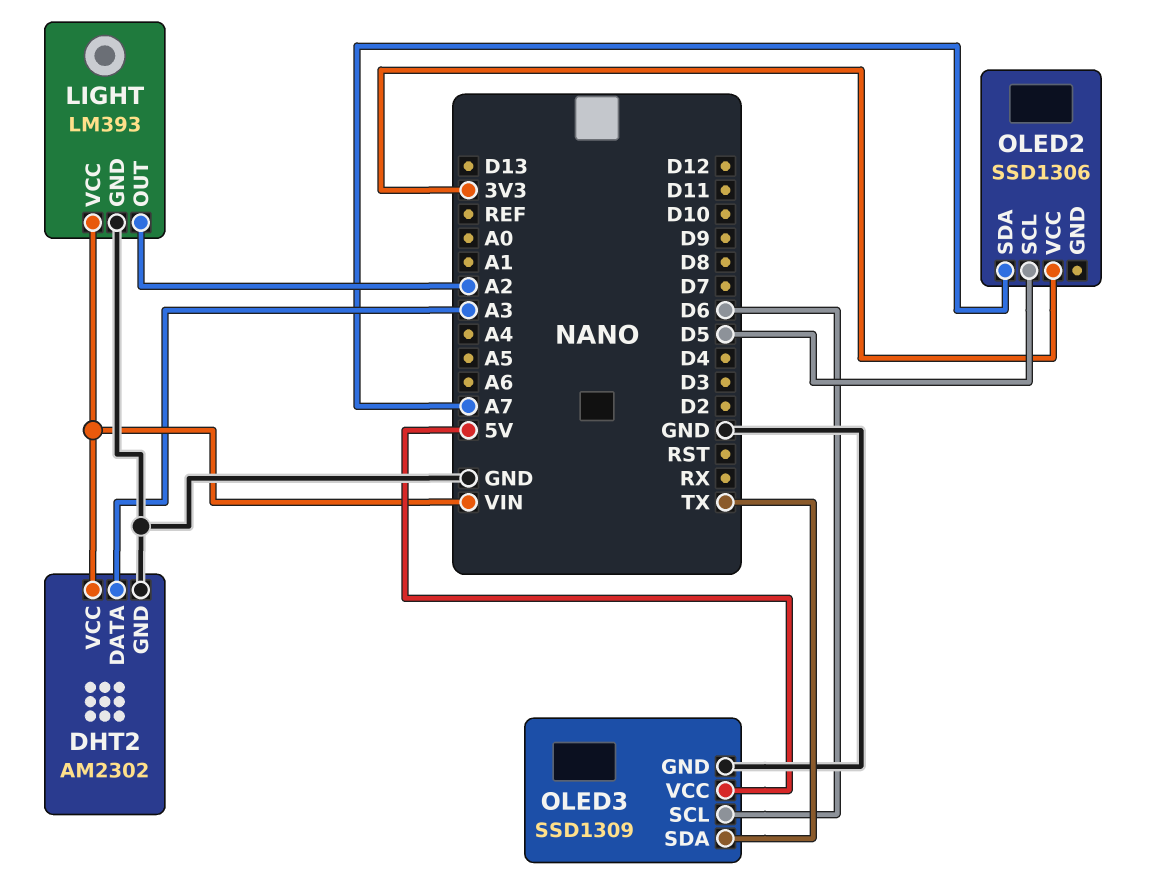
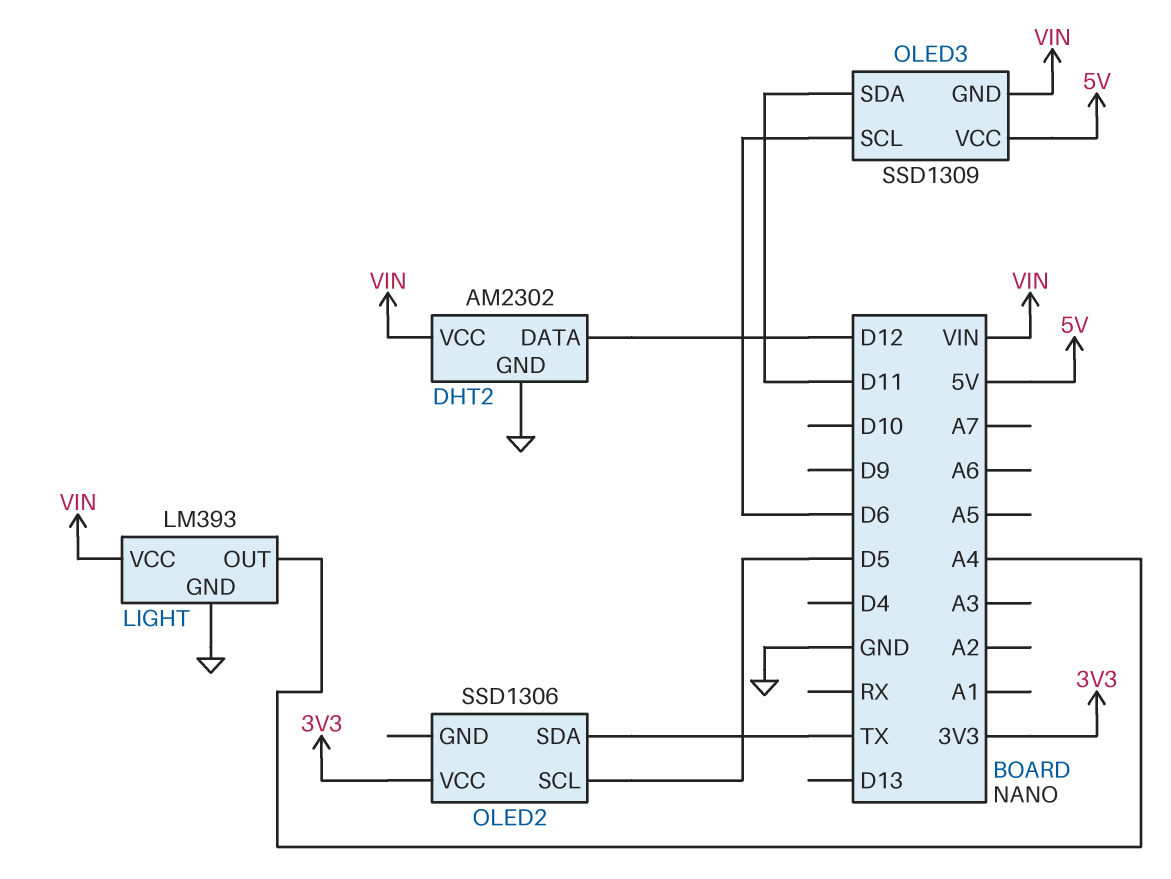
DHT2 pin DATA: A3 -> D12
LIGHT pin OUT: A2 -> A4
OLED2 pin SDA: A7 -> TX
OLED3 pin GND: GND -> VIN
OLED3 pin SDA: TX -> D11

